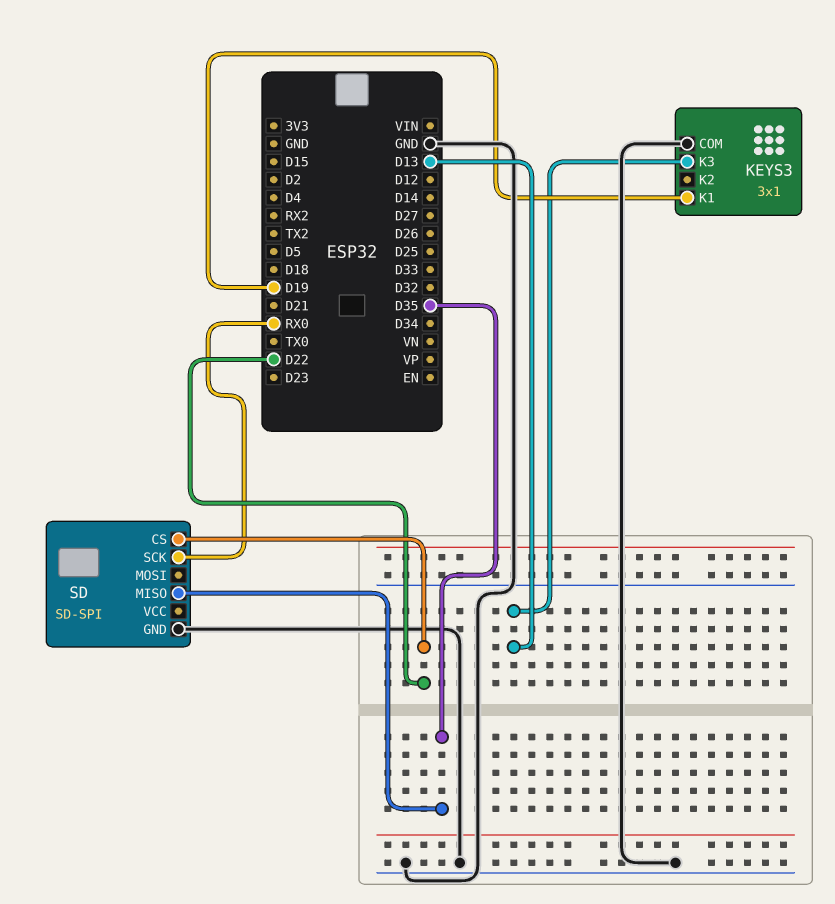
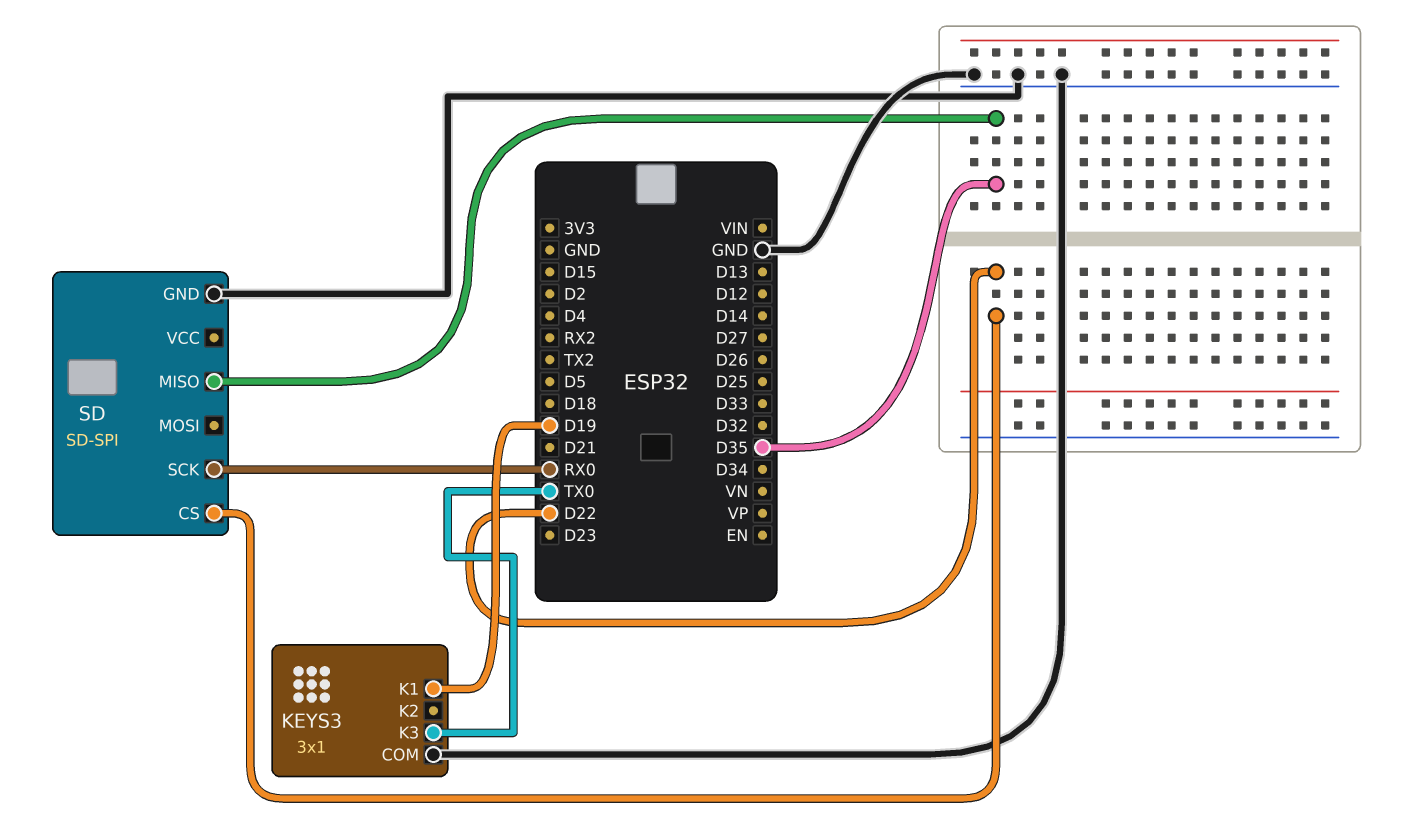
KEYS3 pin K3: D13 -> TX0

